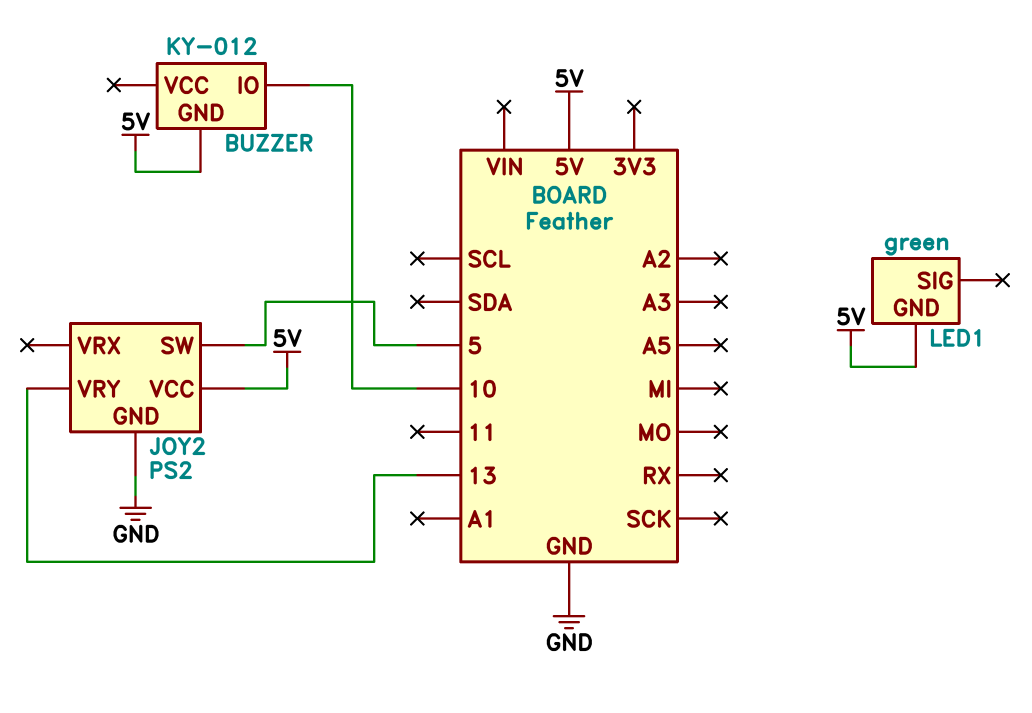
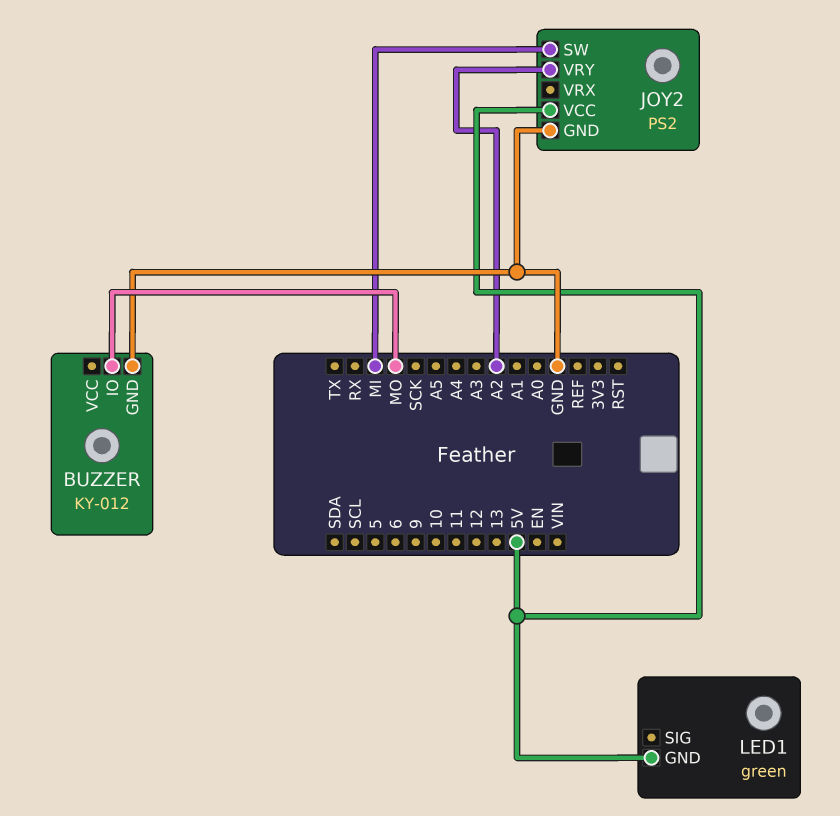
BUZZER pin GND: 5V -> GND
BUZZER pin IO: 10 -> MO
JOY2 pin SW: 5 -> MI
JOY2 pin VRY: 13 -> A2

